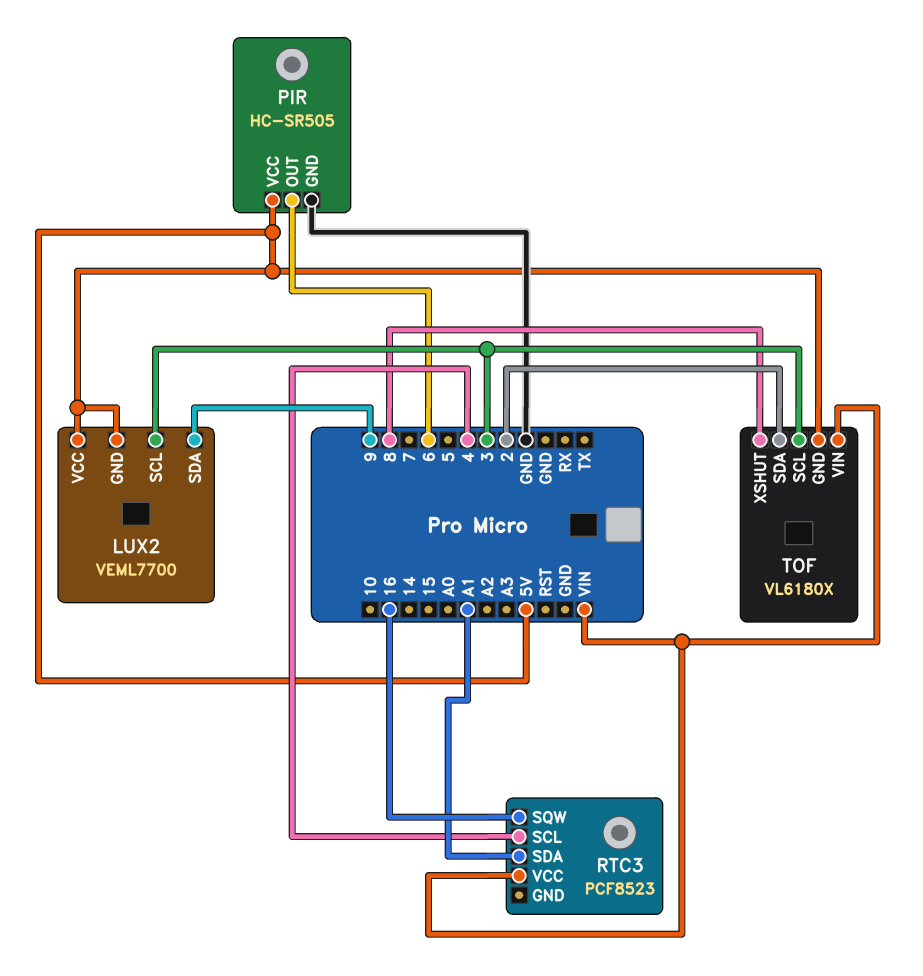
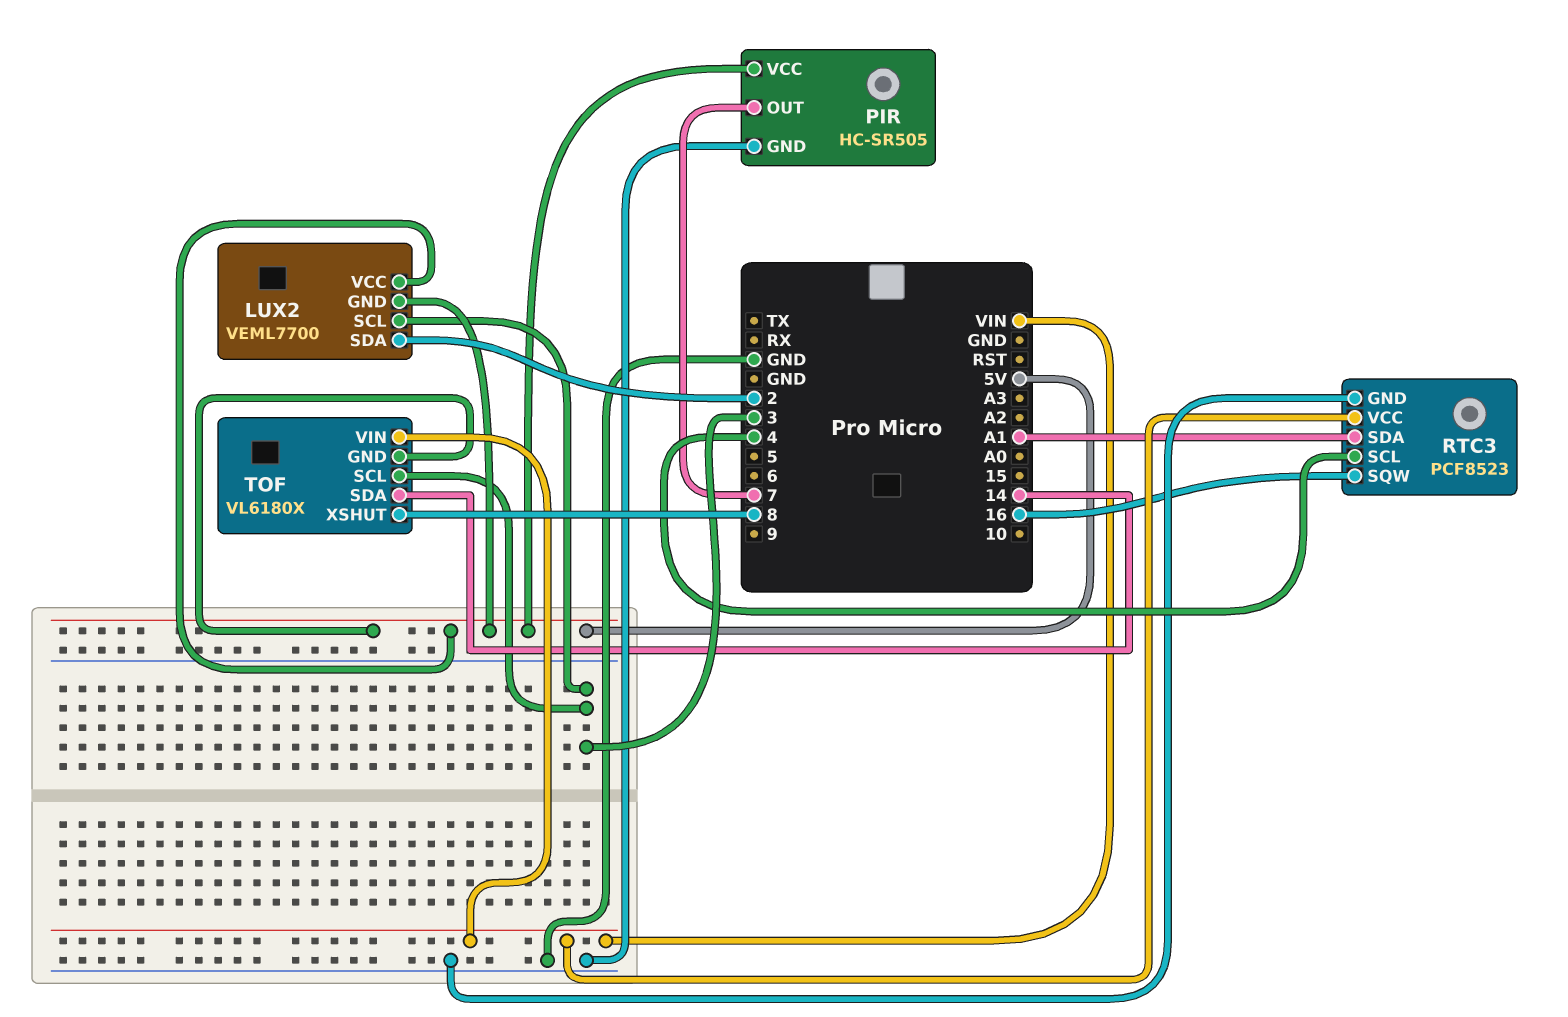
LUX2 pin SDA: 9 -> 2
PIR pin OUT: 6 -> 7
RTC3 pin GND: none -> GND
TOF pin SDA: 2 -> 14

